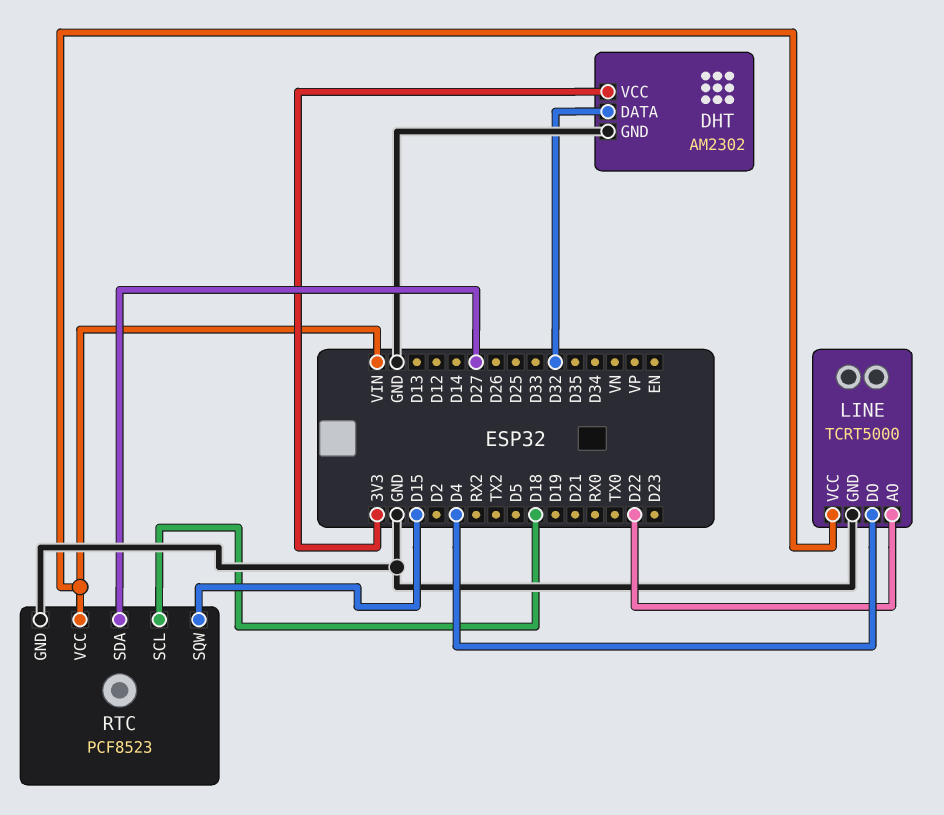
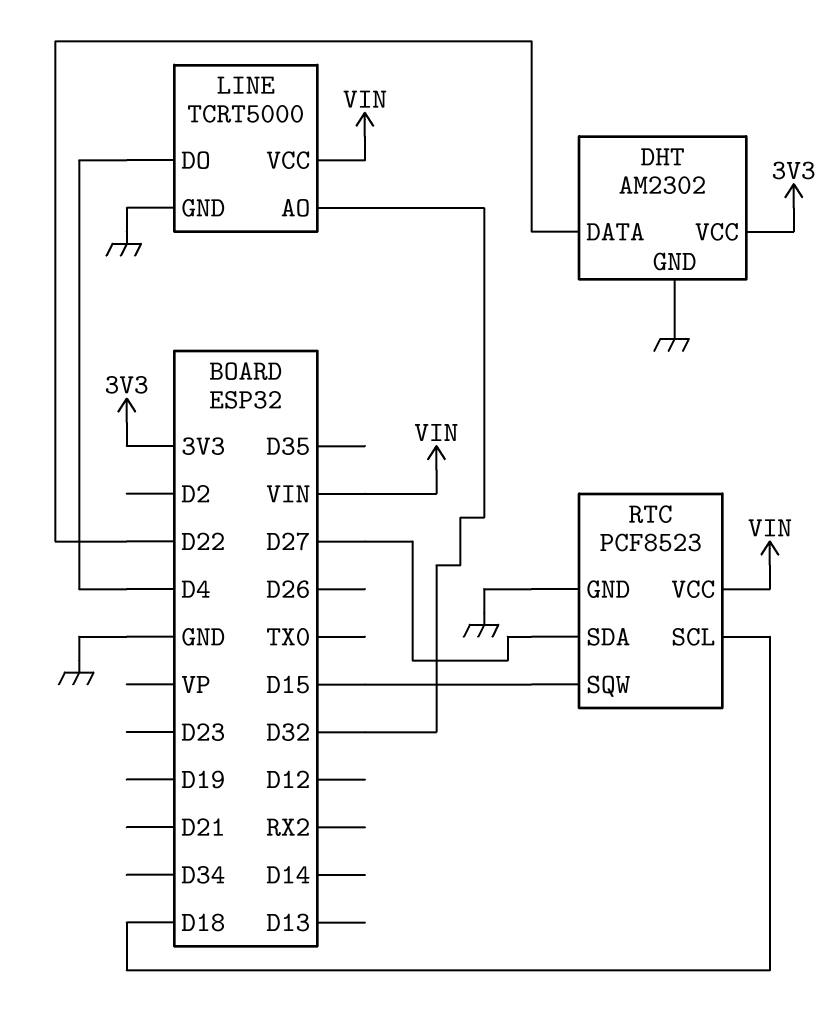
DHT pin DATA: D32 -> D22
LINE pin AO: D22 -> D32

